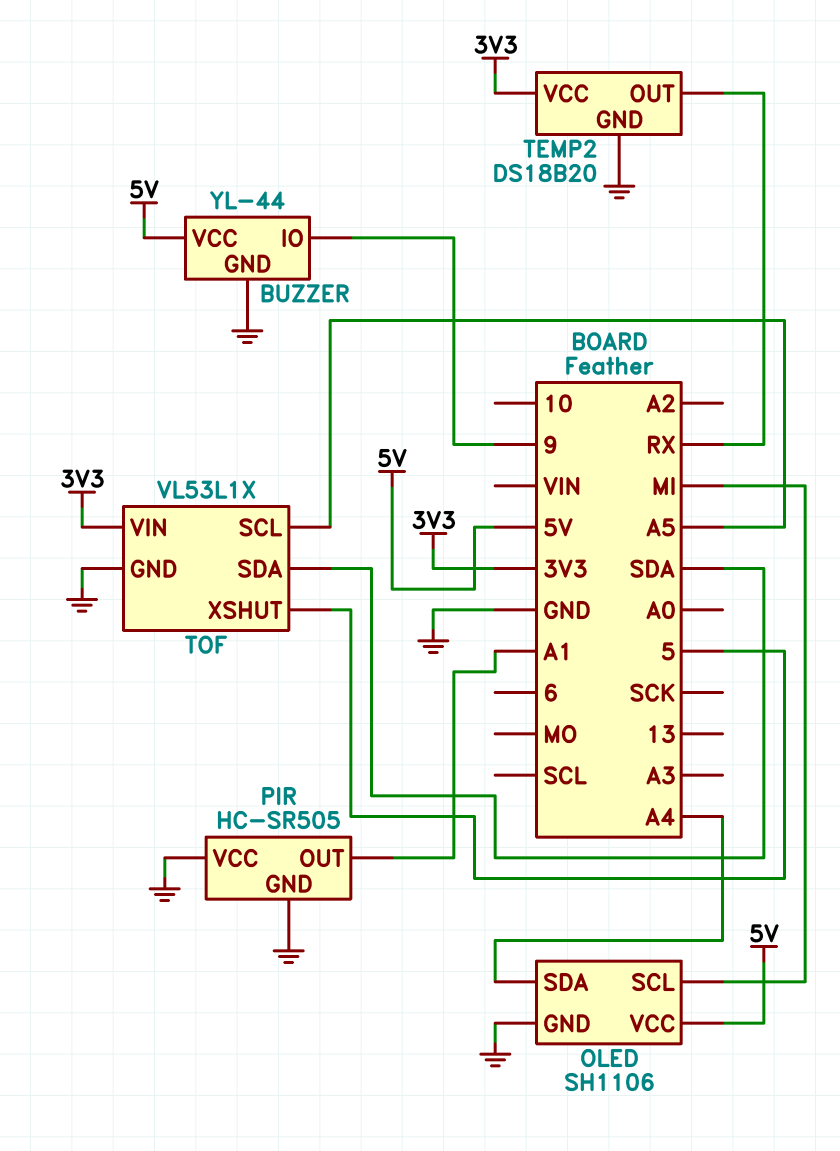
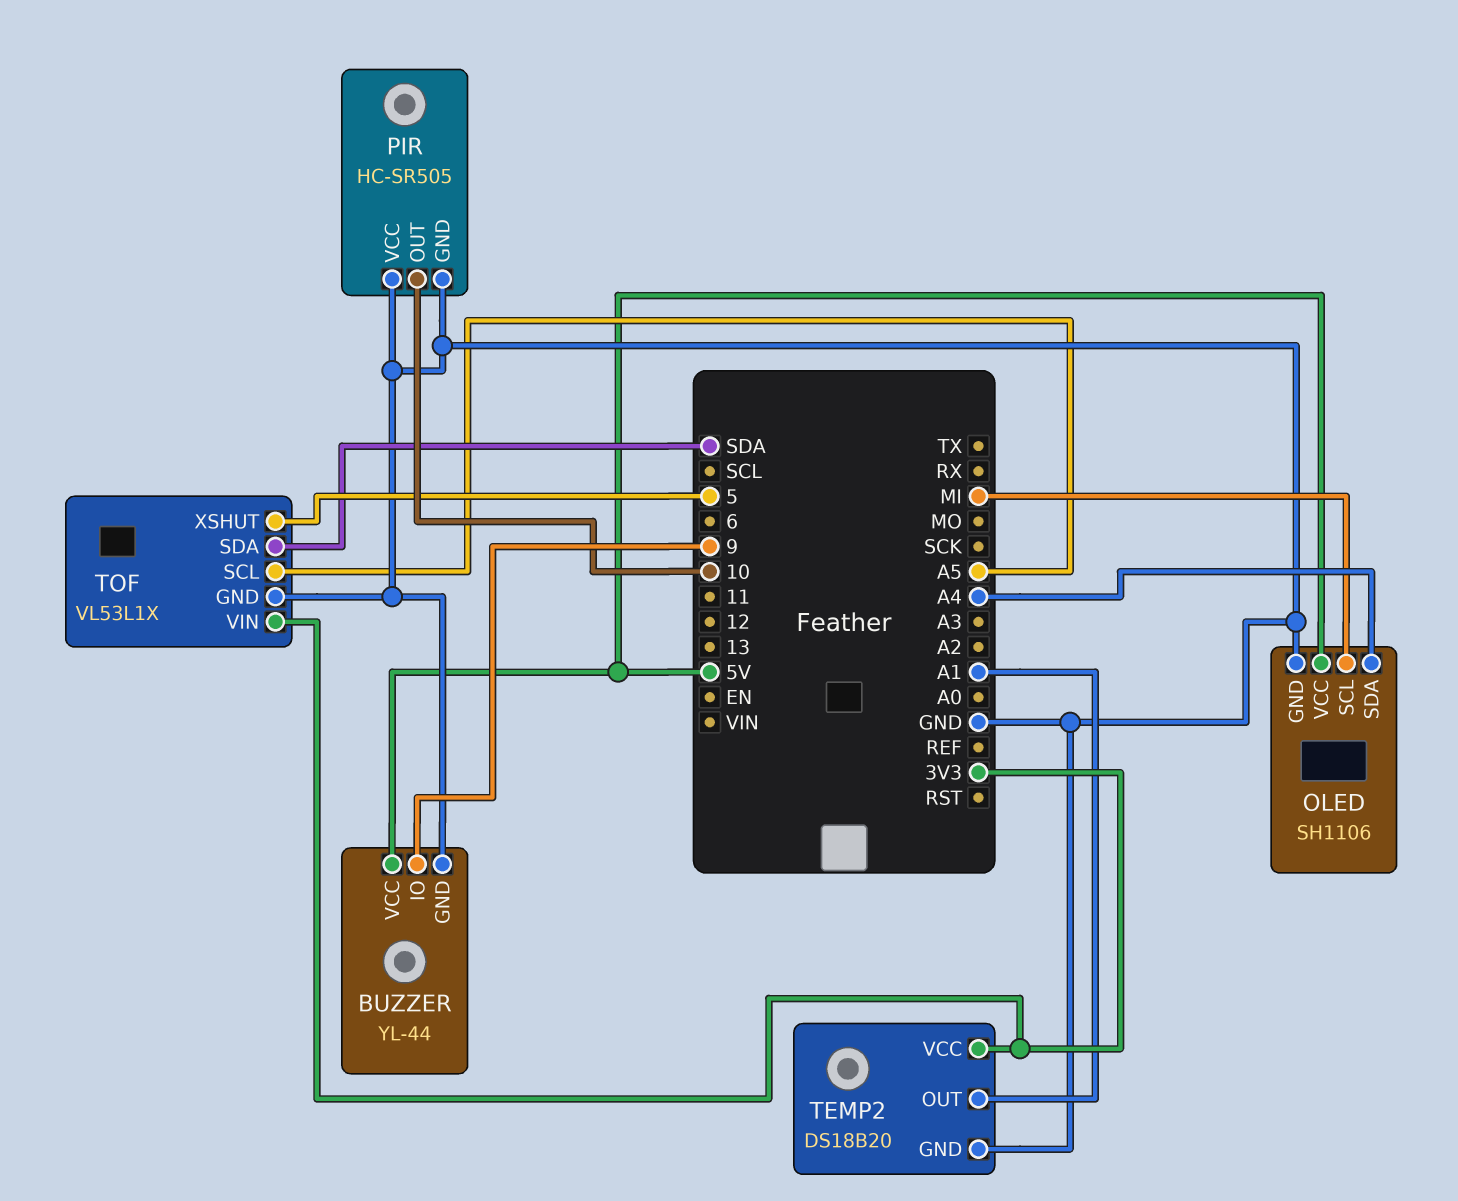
PIR pin OUT: A1 -> 10
TEMP2 pin OUT: RX -> A1

